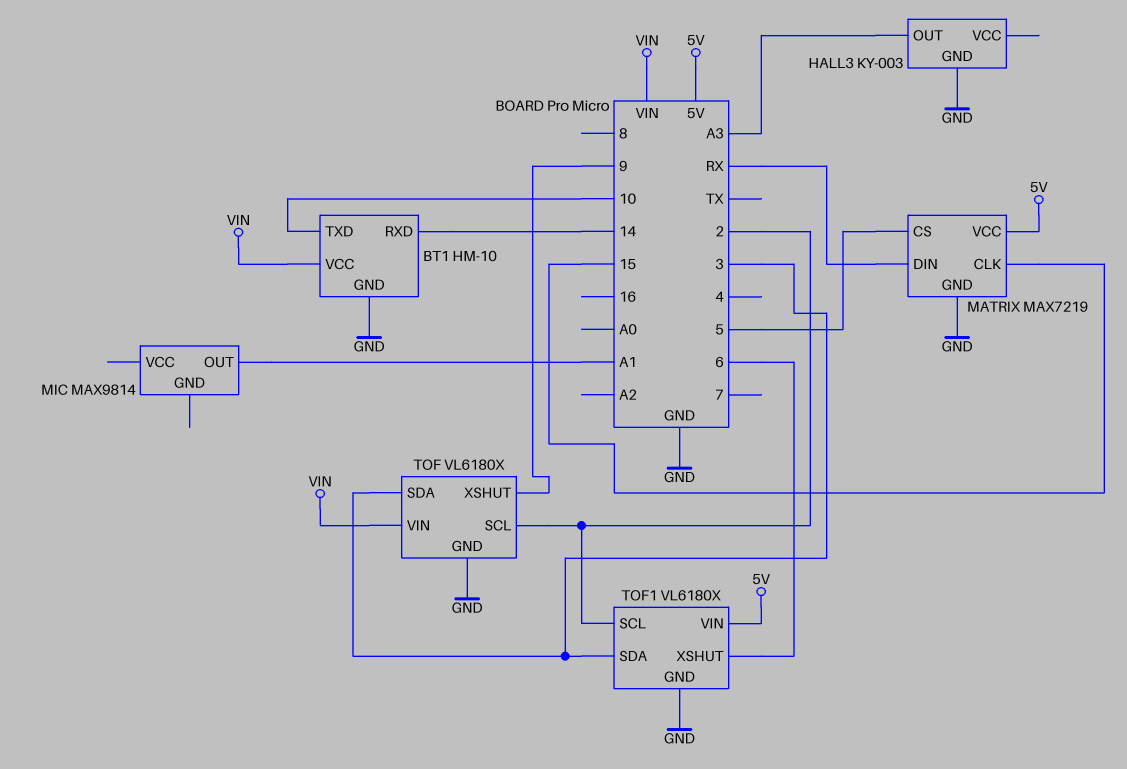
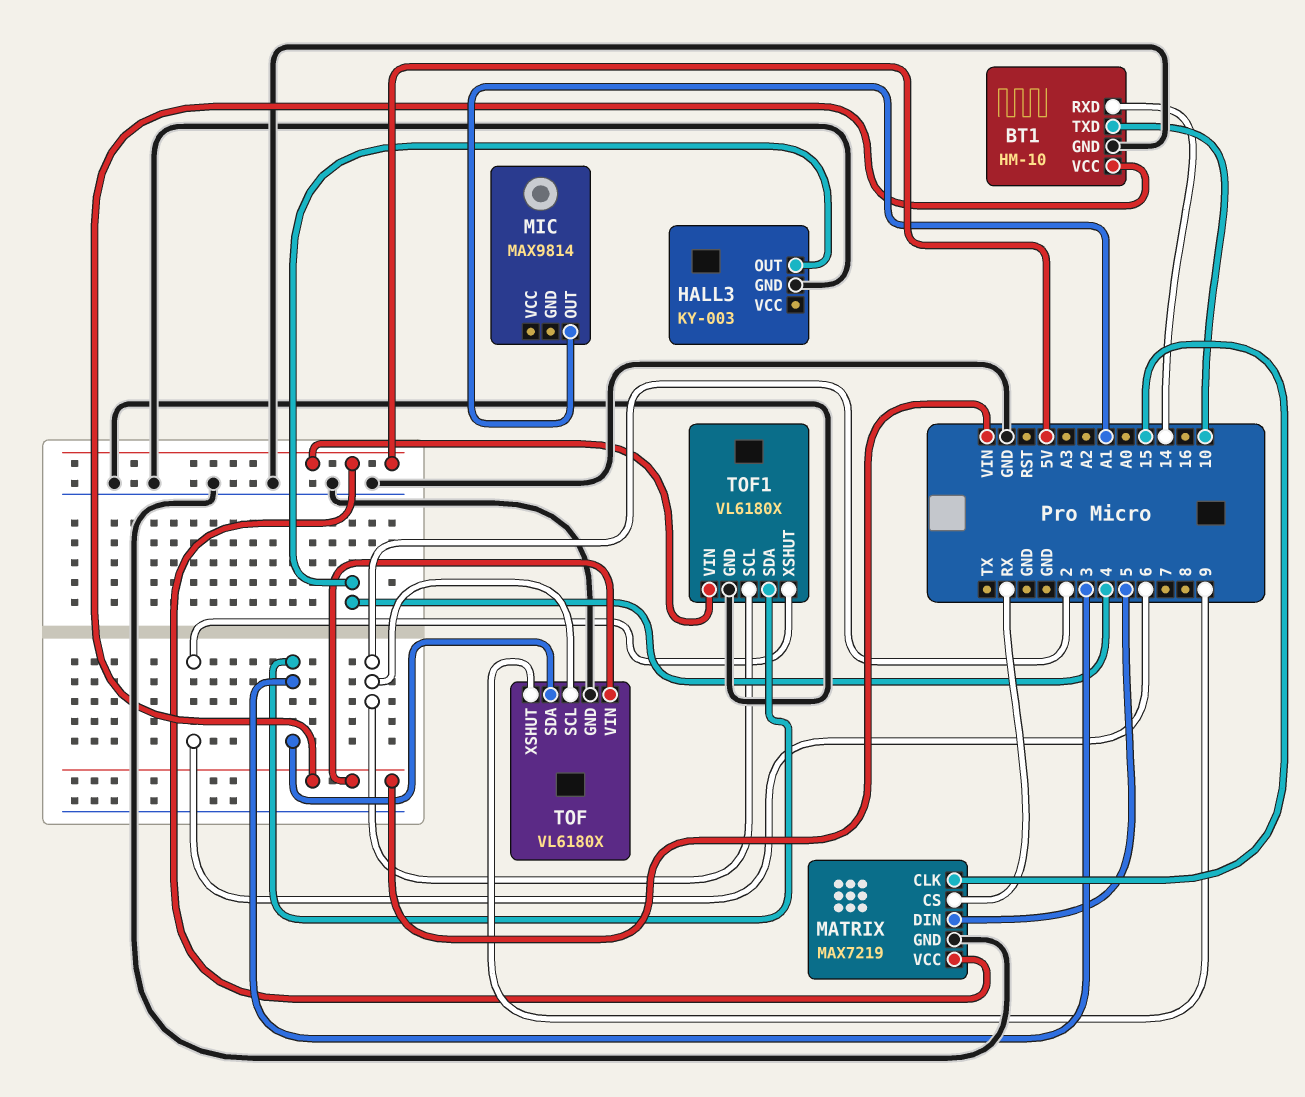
HALL3 pin OUT: A3 -> 4
MATRIX pin CS: 5 -> RX
MATRIX pin DIN: RX -> 5

